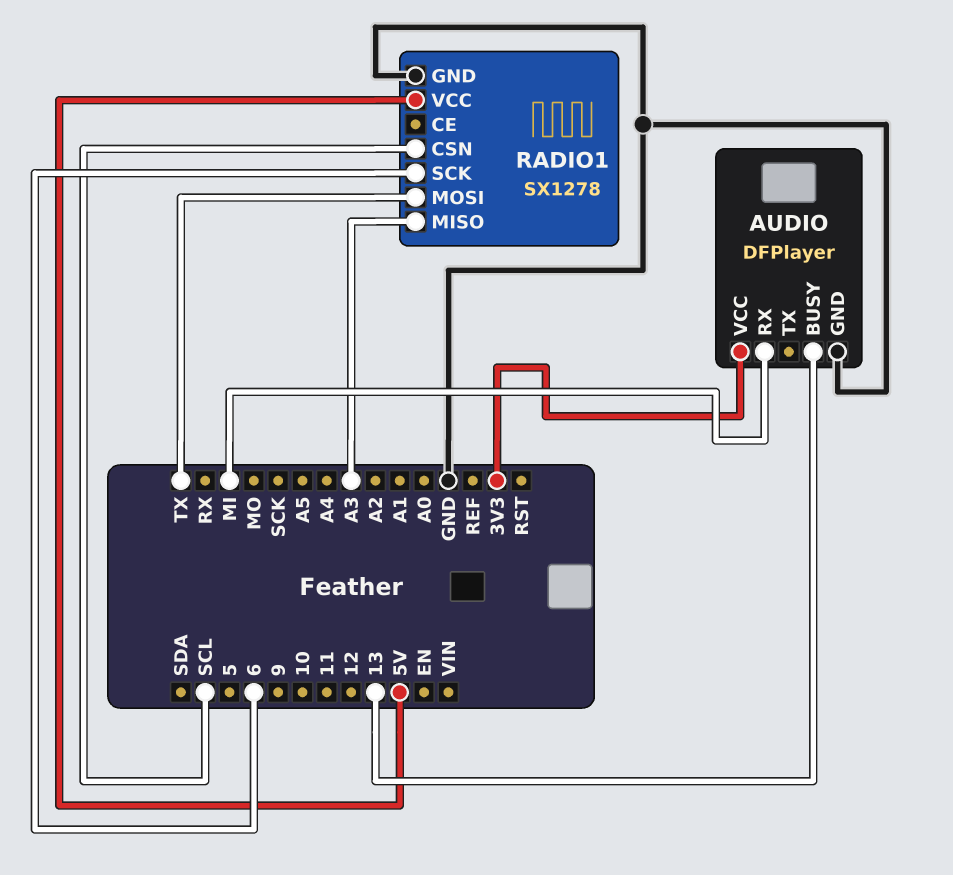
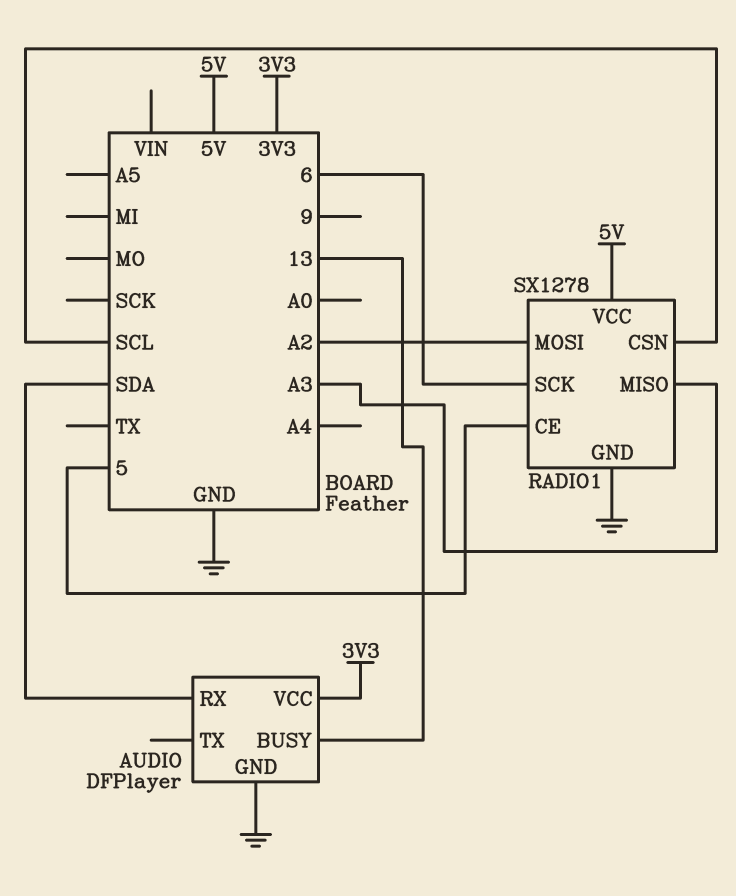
AUDIO pin RX: MI -> SDA
RADIO1 pin CE: none -> 5
RADIO1 pin MOSI: TX -> A2

